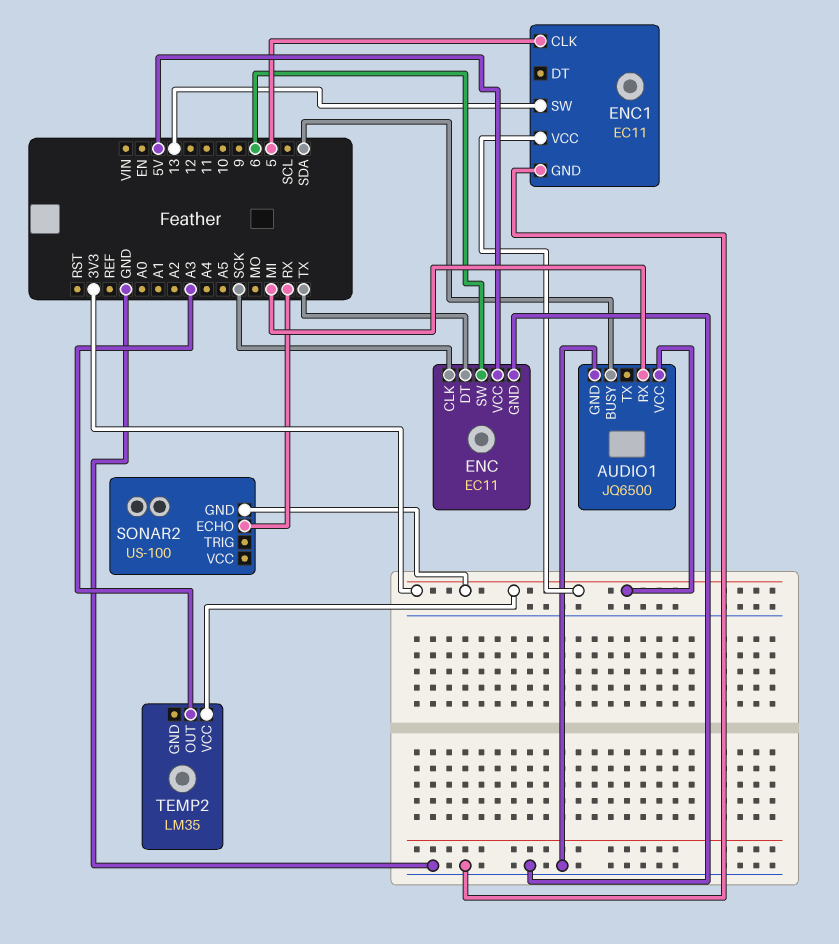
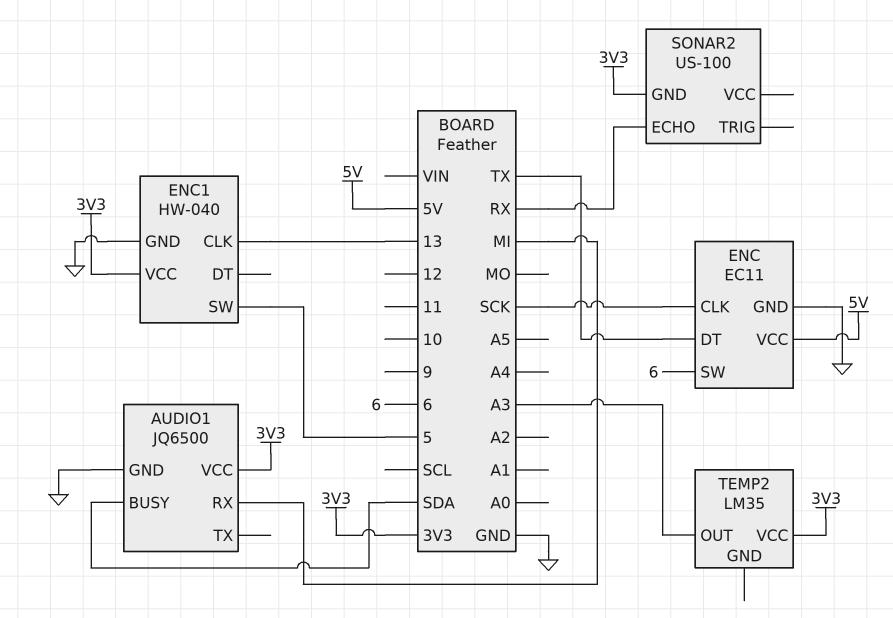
ENC1: EC11 -> HW-040
ENC1 pin CLK: 5 -> 13
ENC1 pin SW: 13 -> 5

